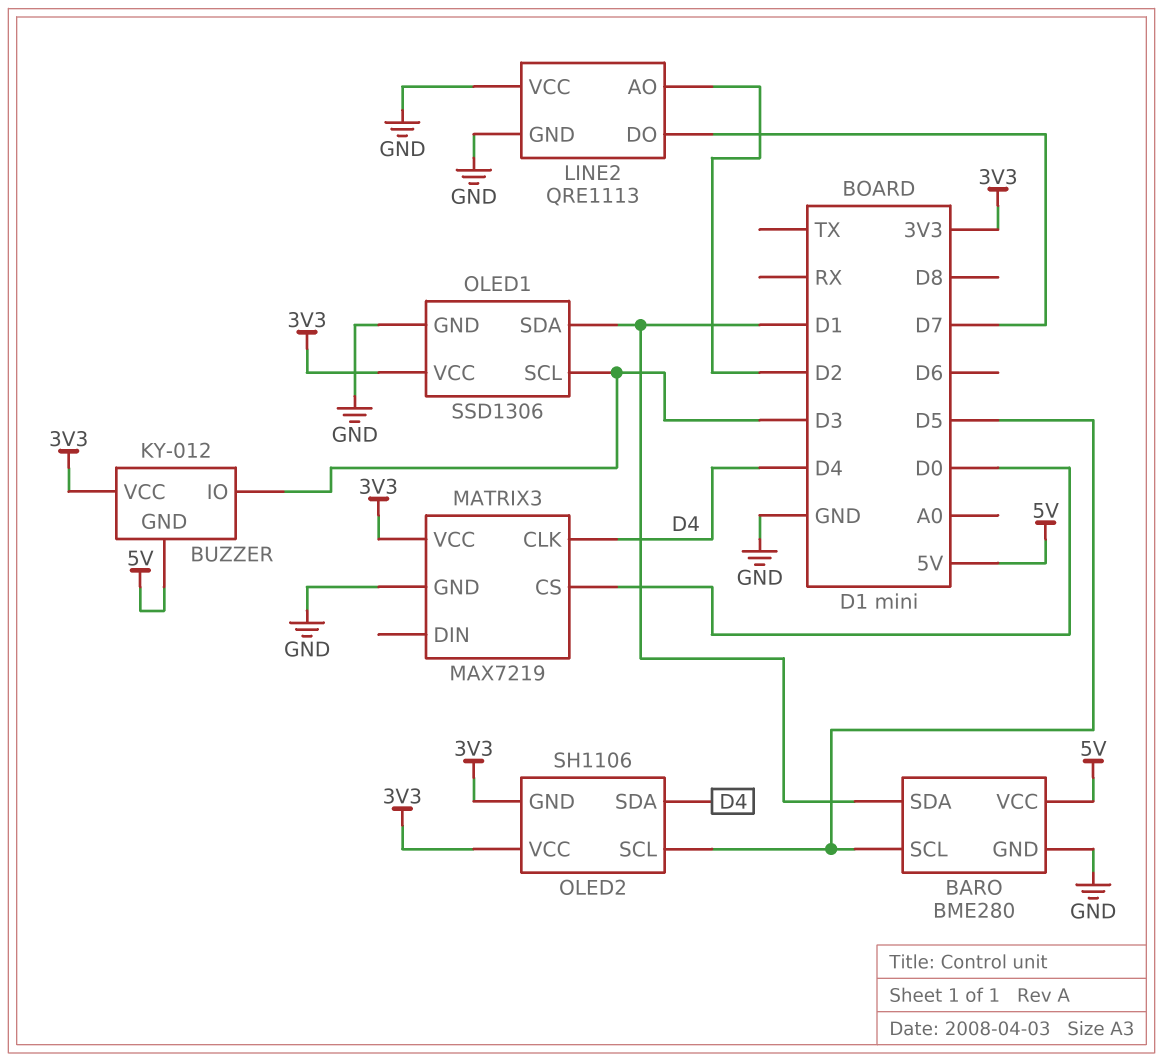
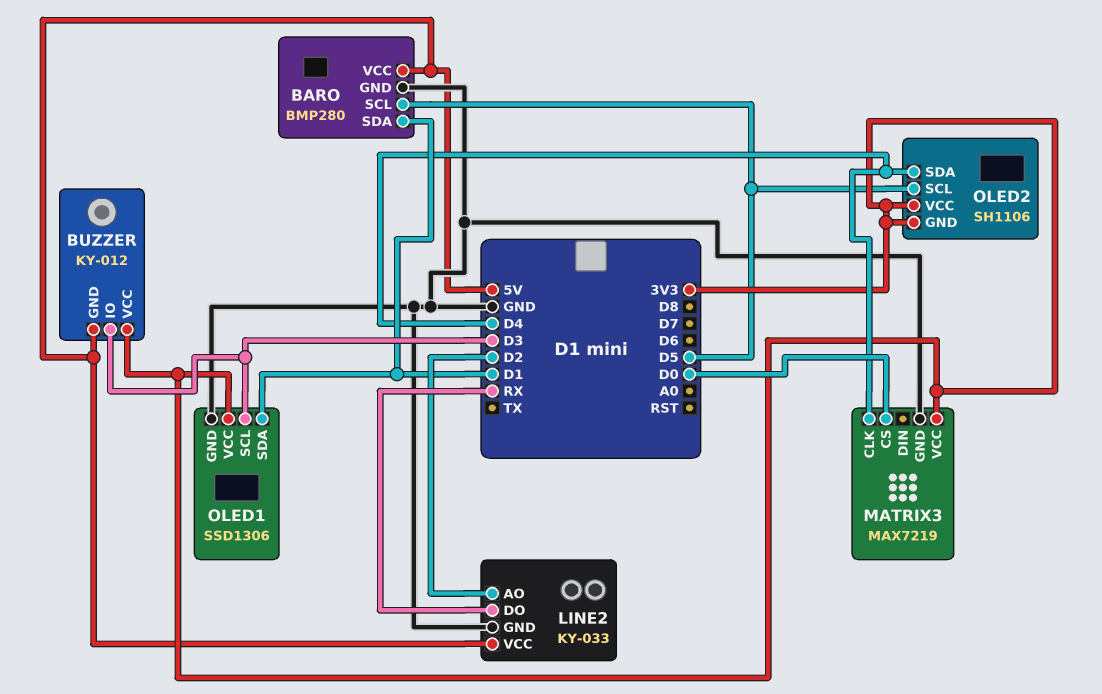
BARO: BME280 -> BMP280
LINE2: QRE1113 -> KY-033
LINE2 pin DO: D7 -> RX
LINE2 pin VCC: GND -> 5V

